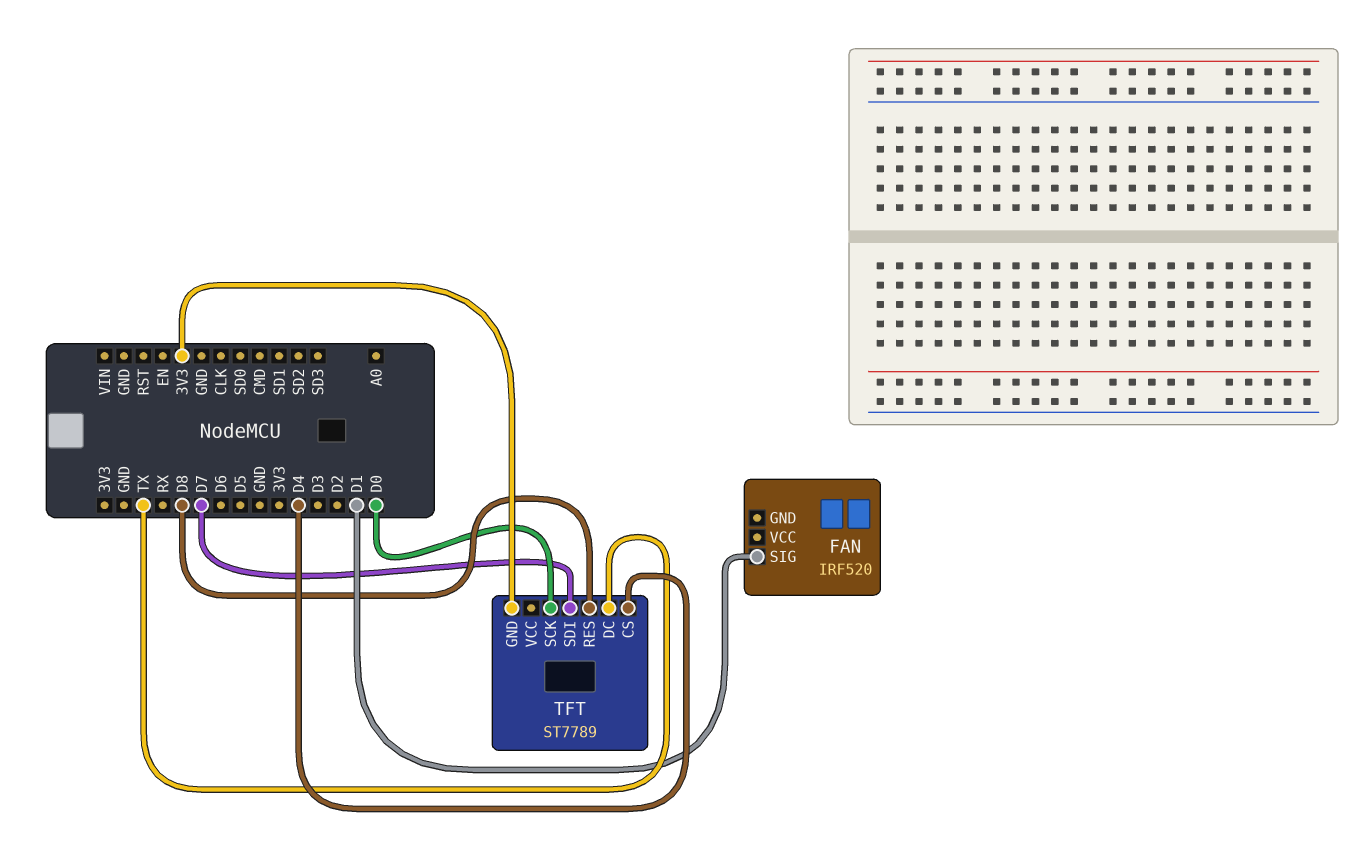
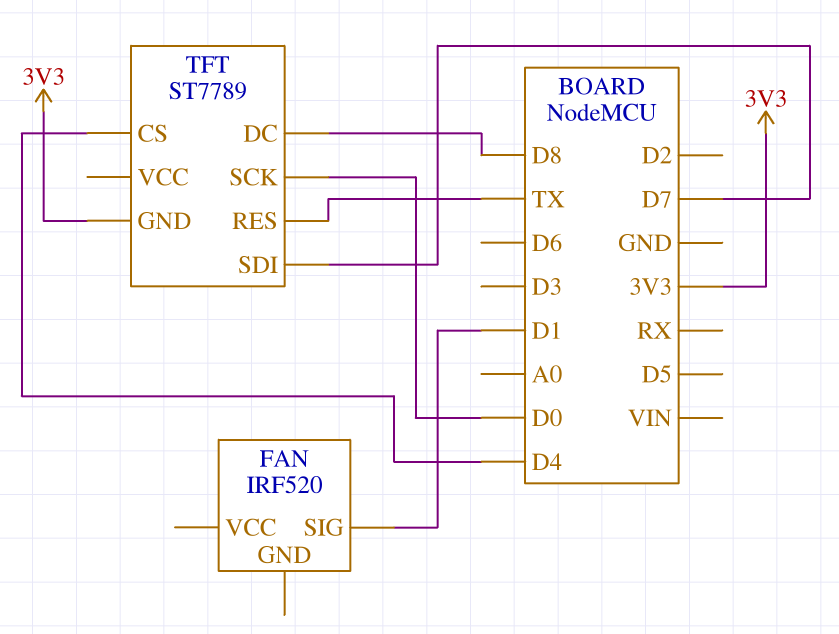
TFT pin DC: TX -> D8
TFT pin RES: D8 -> TX

